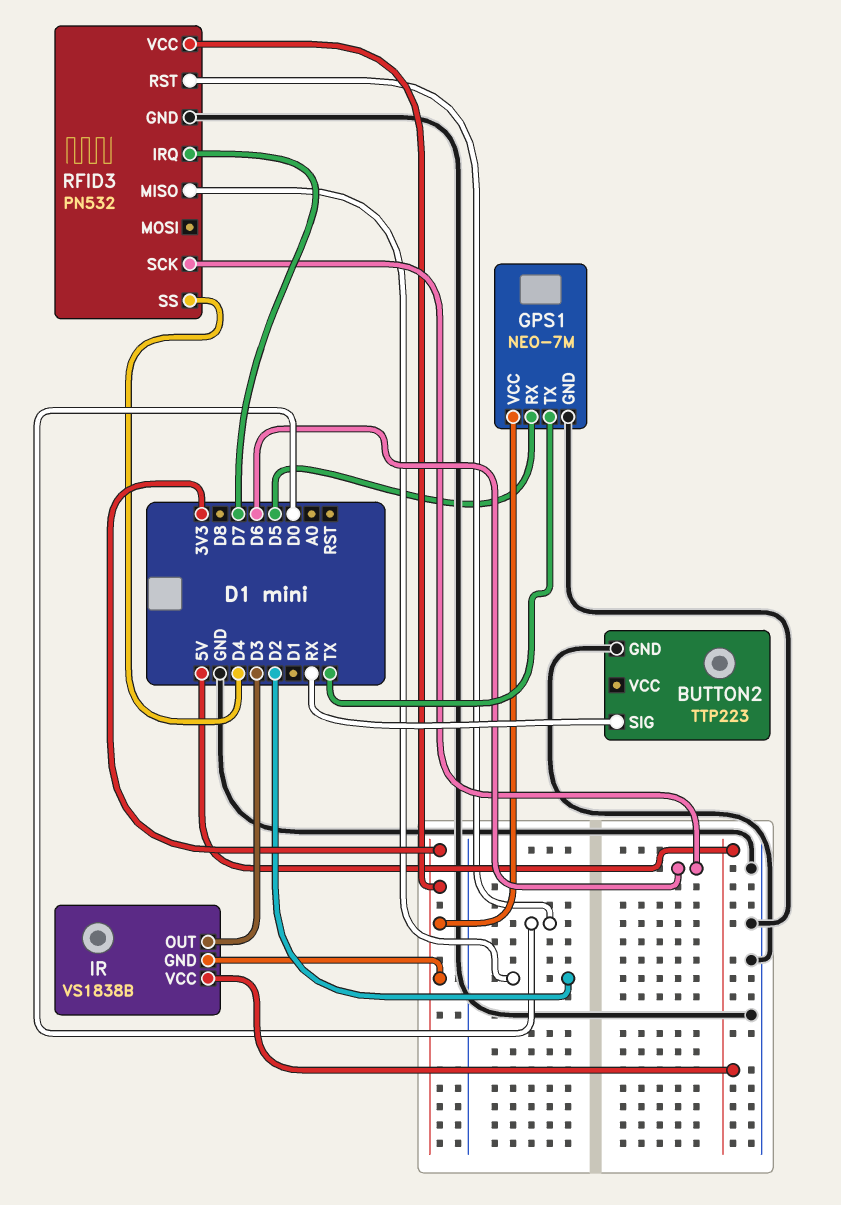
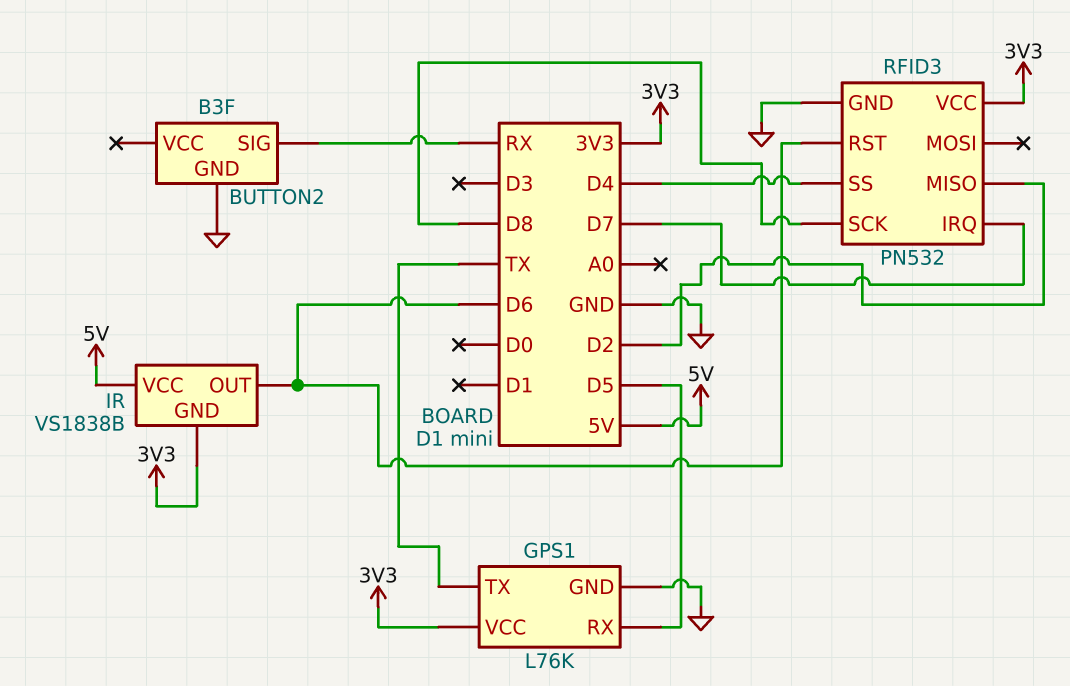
BUTTON2: TTP223 -> B3F
GPS1: NEO-7M -> L76K
IR pin OUT: D3 -> D6
RFID3 pin RST: D0 -> D6
RFID3 pin SCK: D6 -> D8

